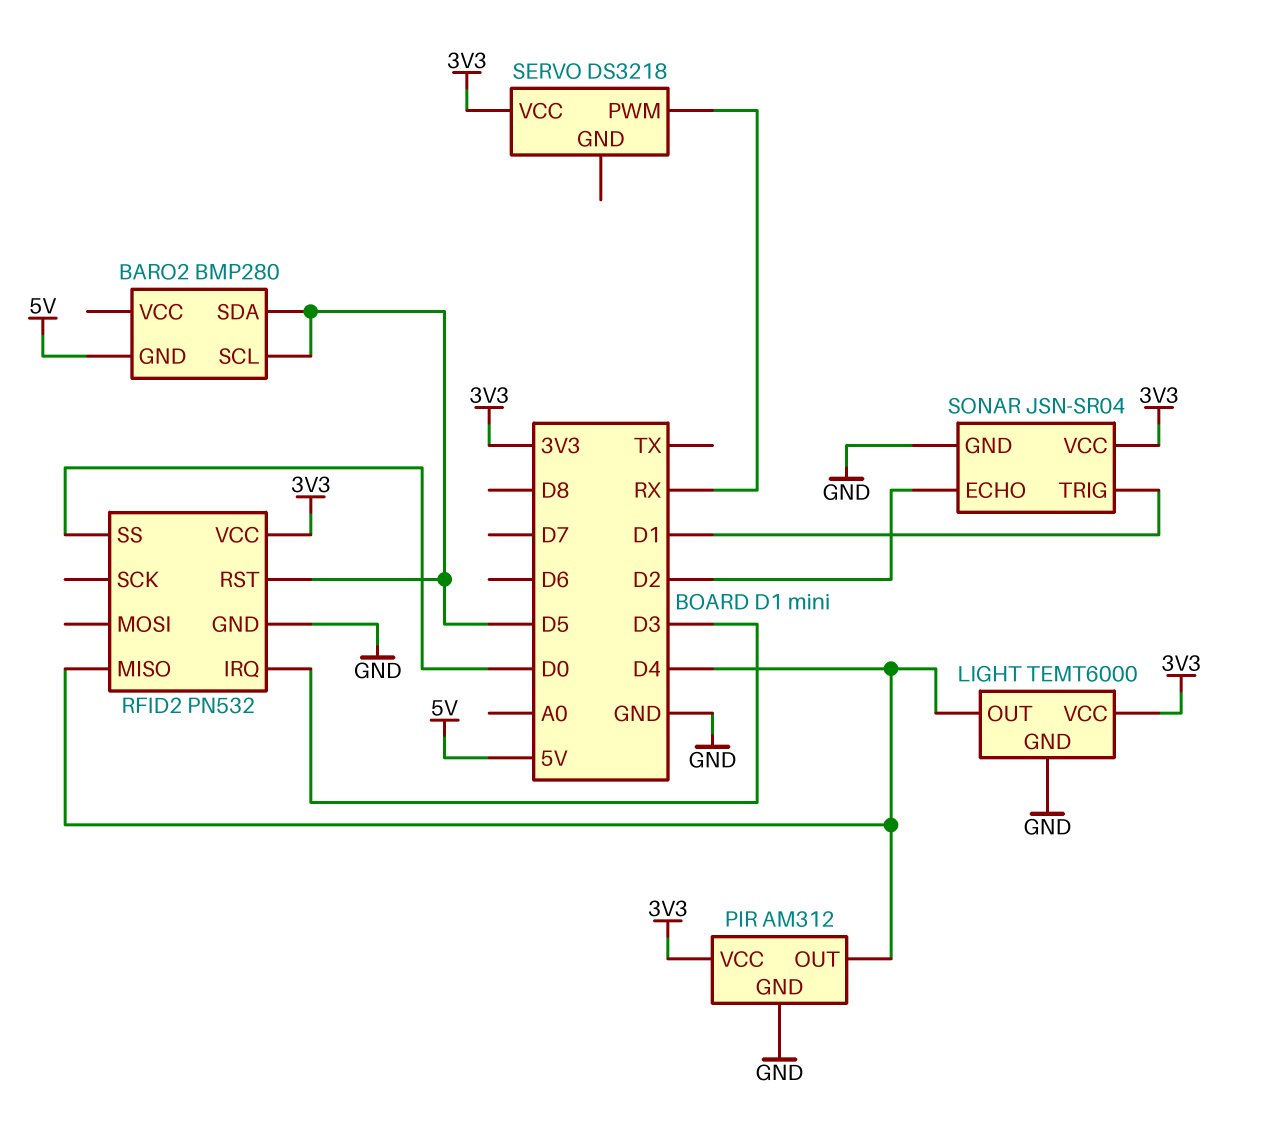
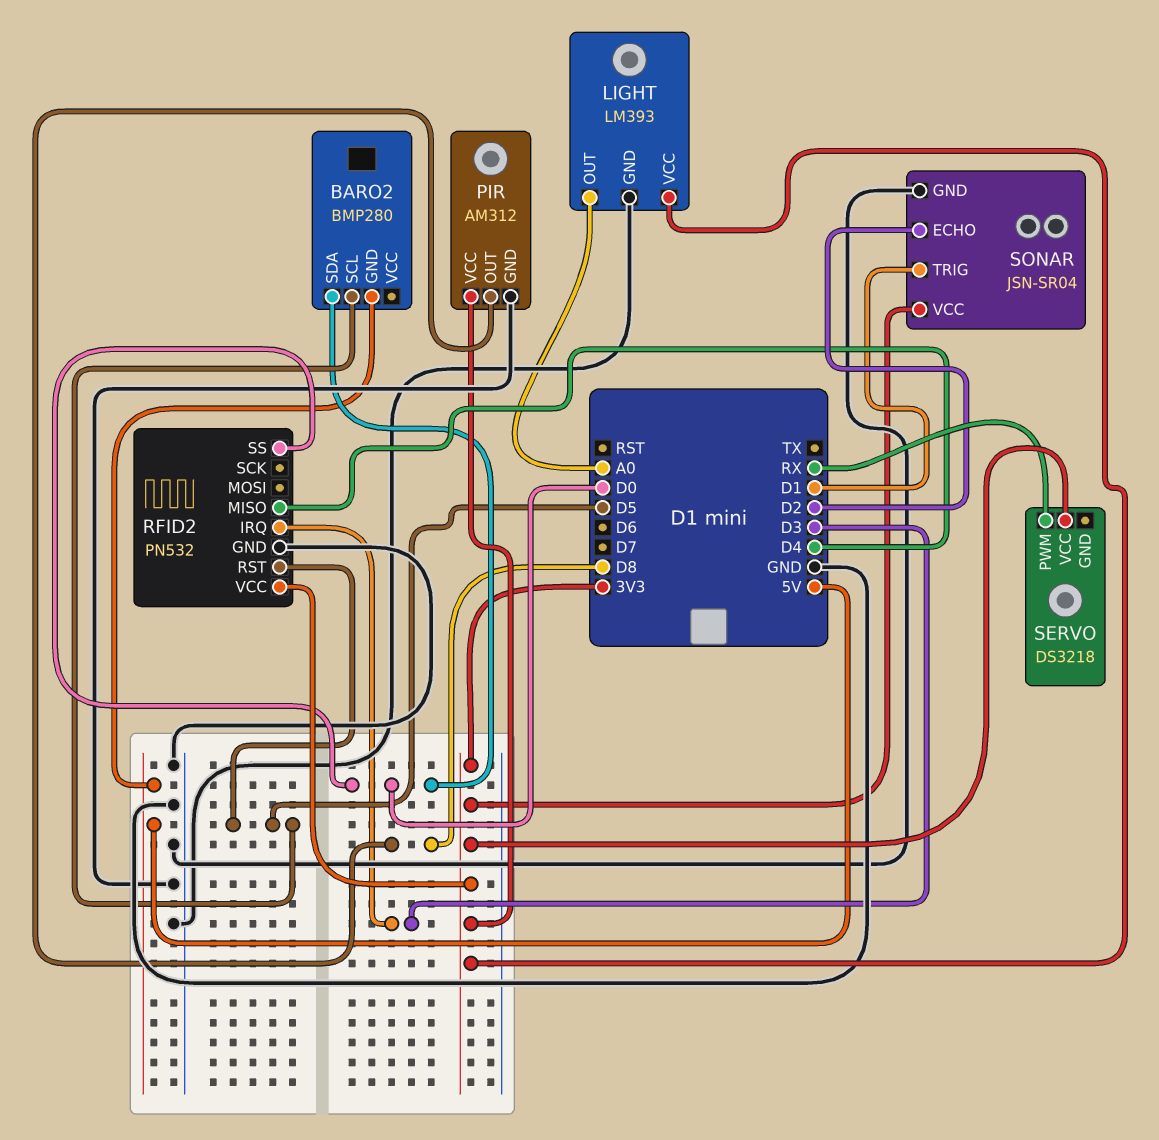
BARO2 pin SDA: D5 -> D0
LIGHT: TEMT6000 -> LM393
LIGHT pin OUT: D4 -> A0
PIR pin OUT: D4 -> D8

